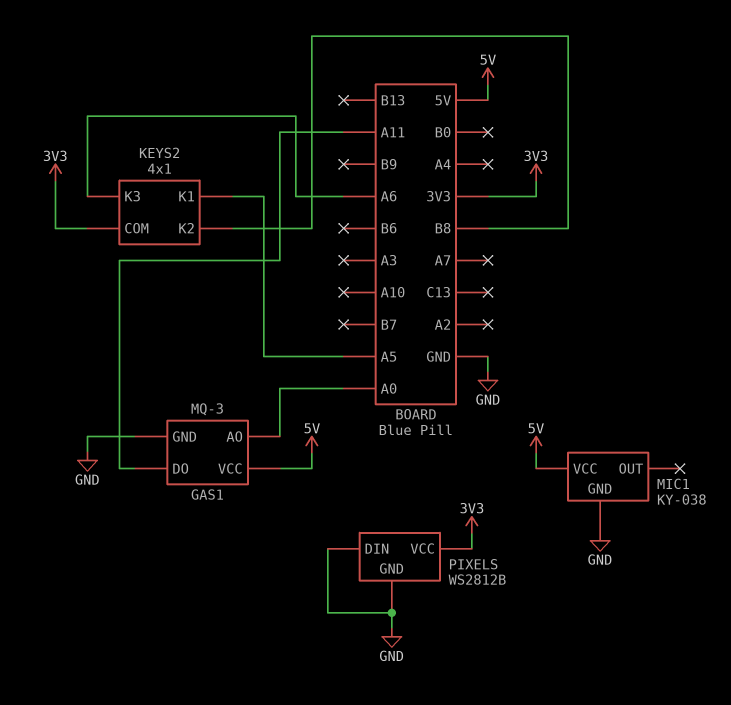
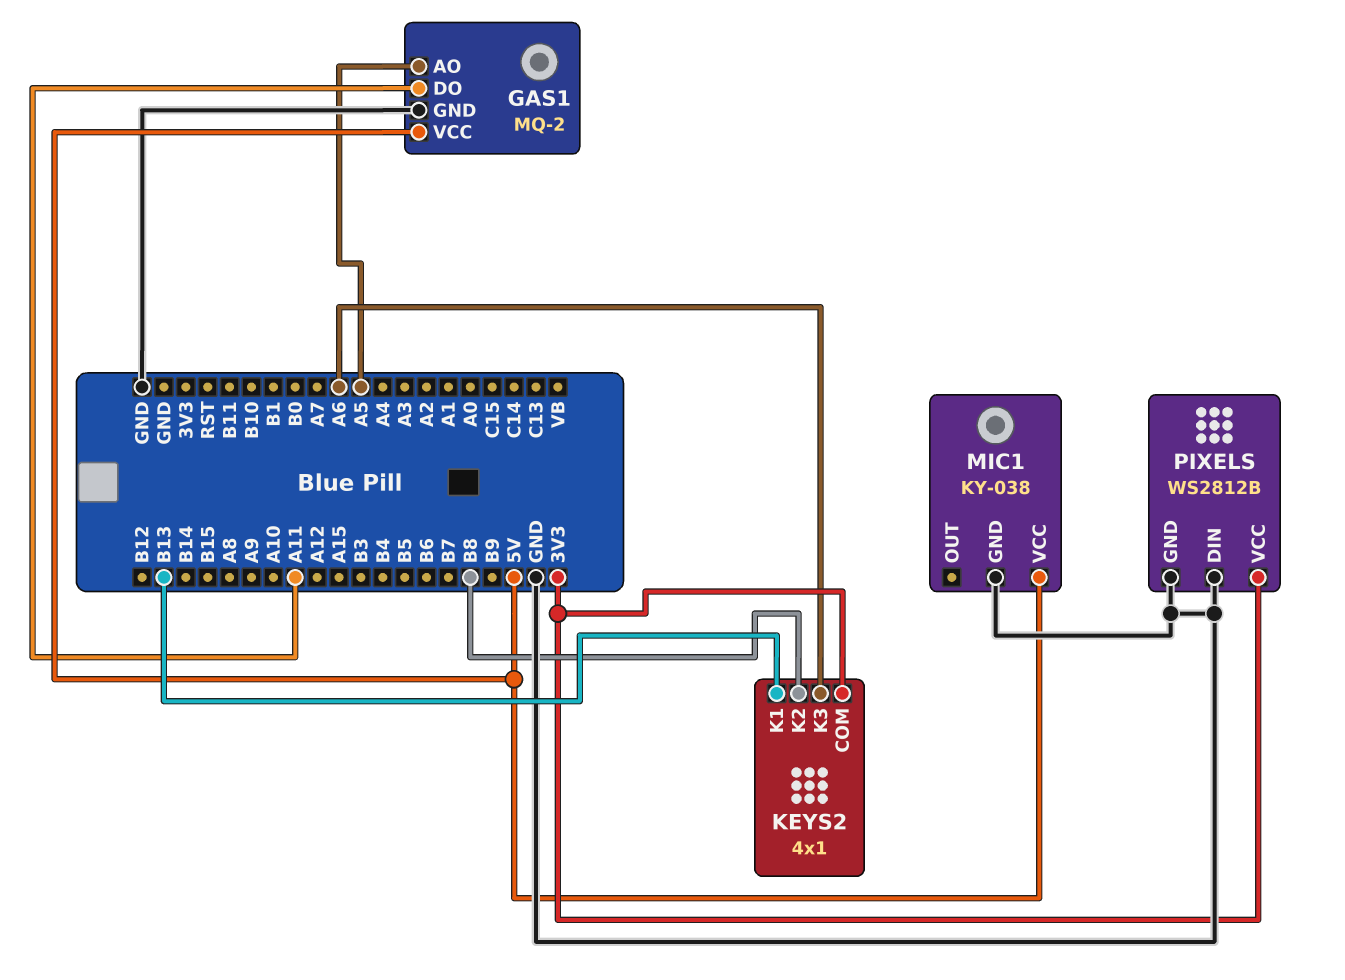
GAS1: MQ-3 -> MQ-2
GAS1 pin AO: A0 -> A5
KEYS2 pin K1: A5 -> B13

